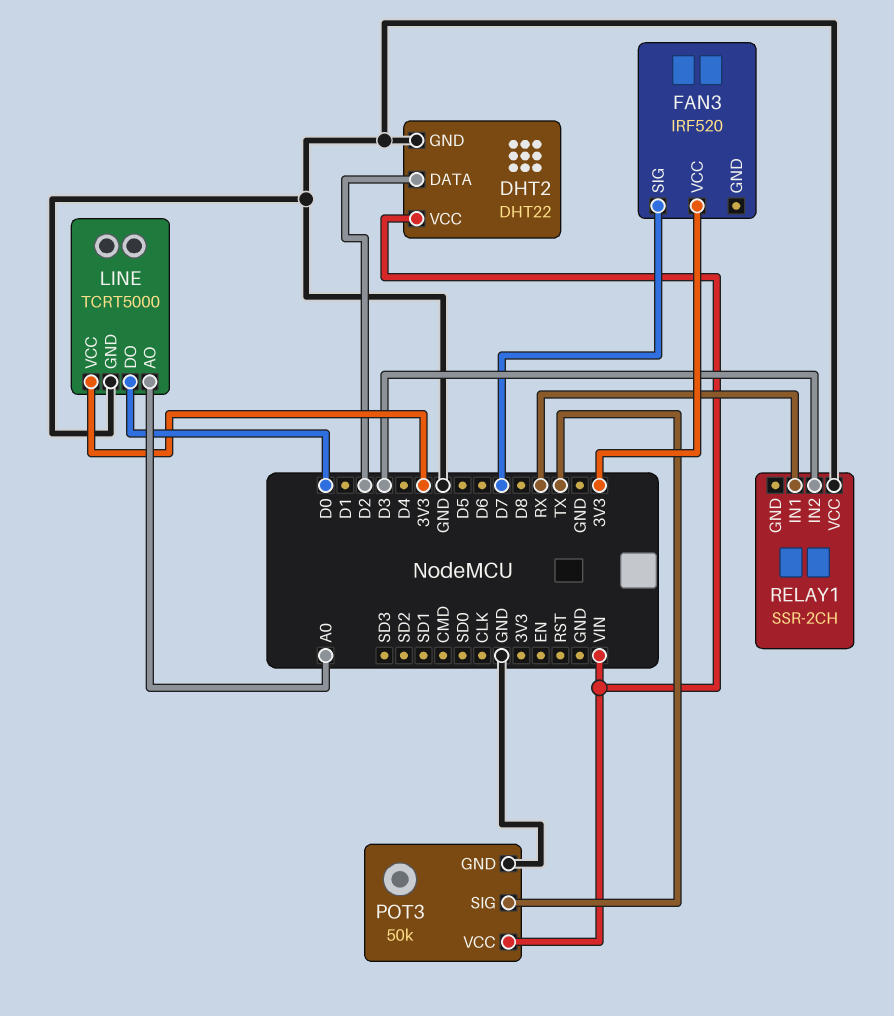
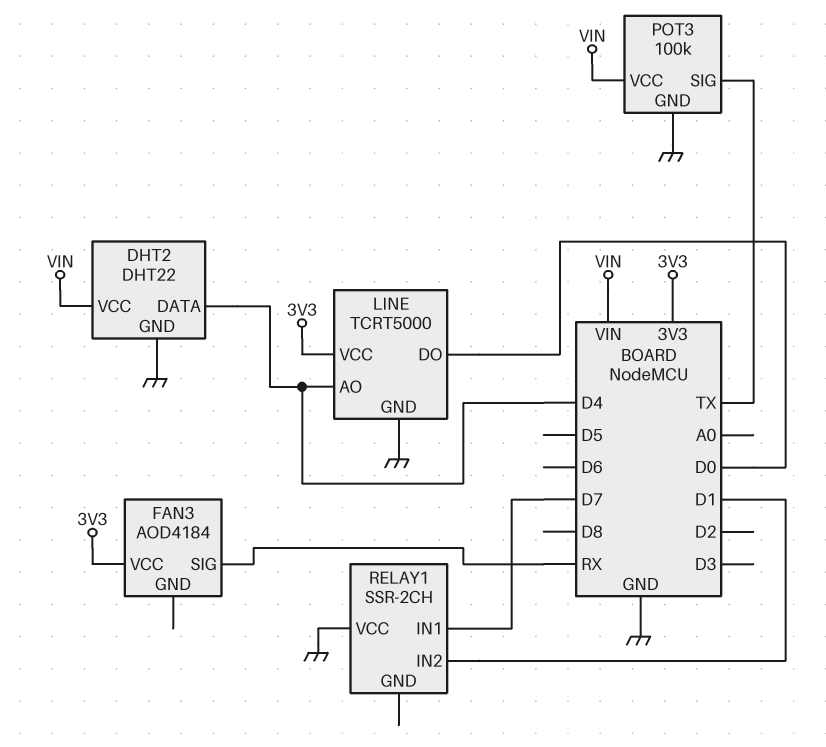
DHT2 pin DATA: D2 -> D4
FAN3: IRF520 -> AOD4184
FAN3 pin SIG: D7 -> RX
LINE pin AO: A0 -> D4
POT3: 50k -> 100k
RELAY1 pin IN1: RX -> D7
RELAY1 pin IN2: D3 -> D1

